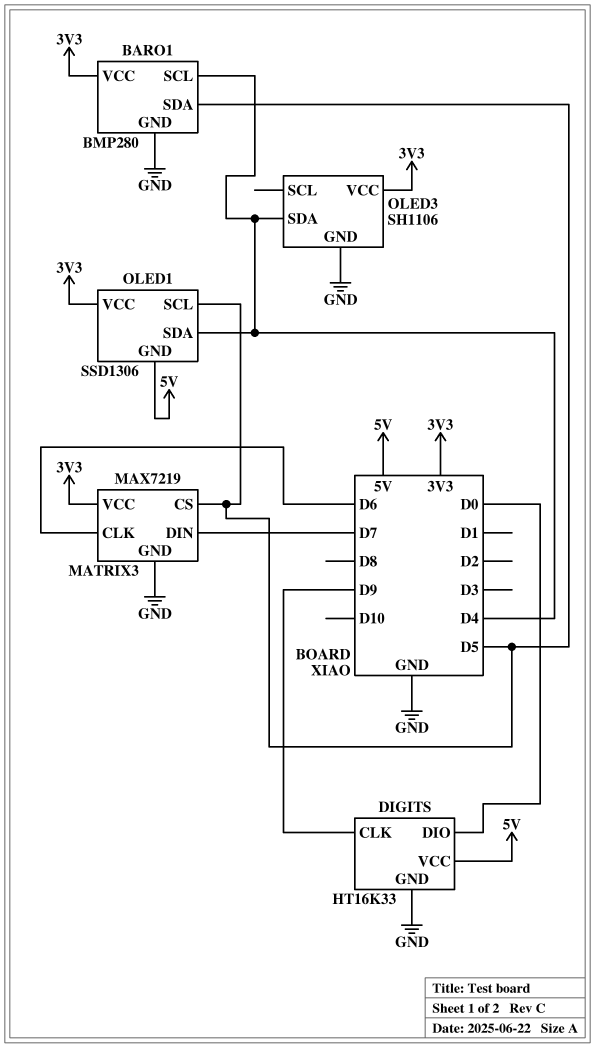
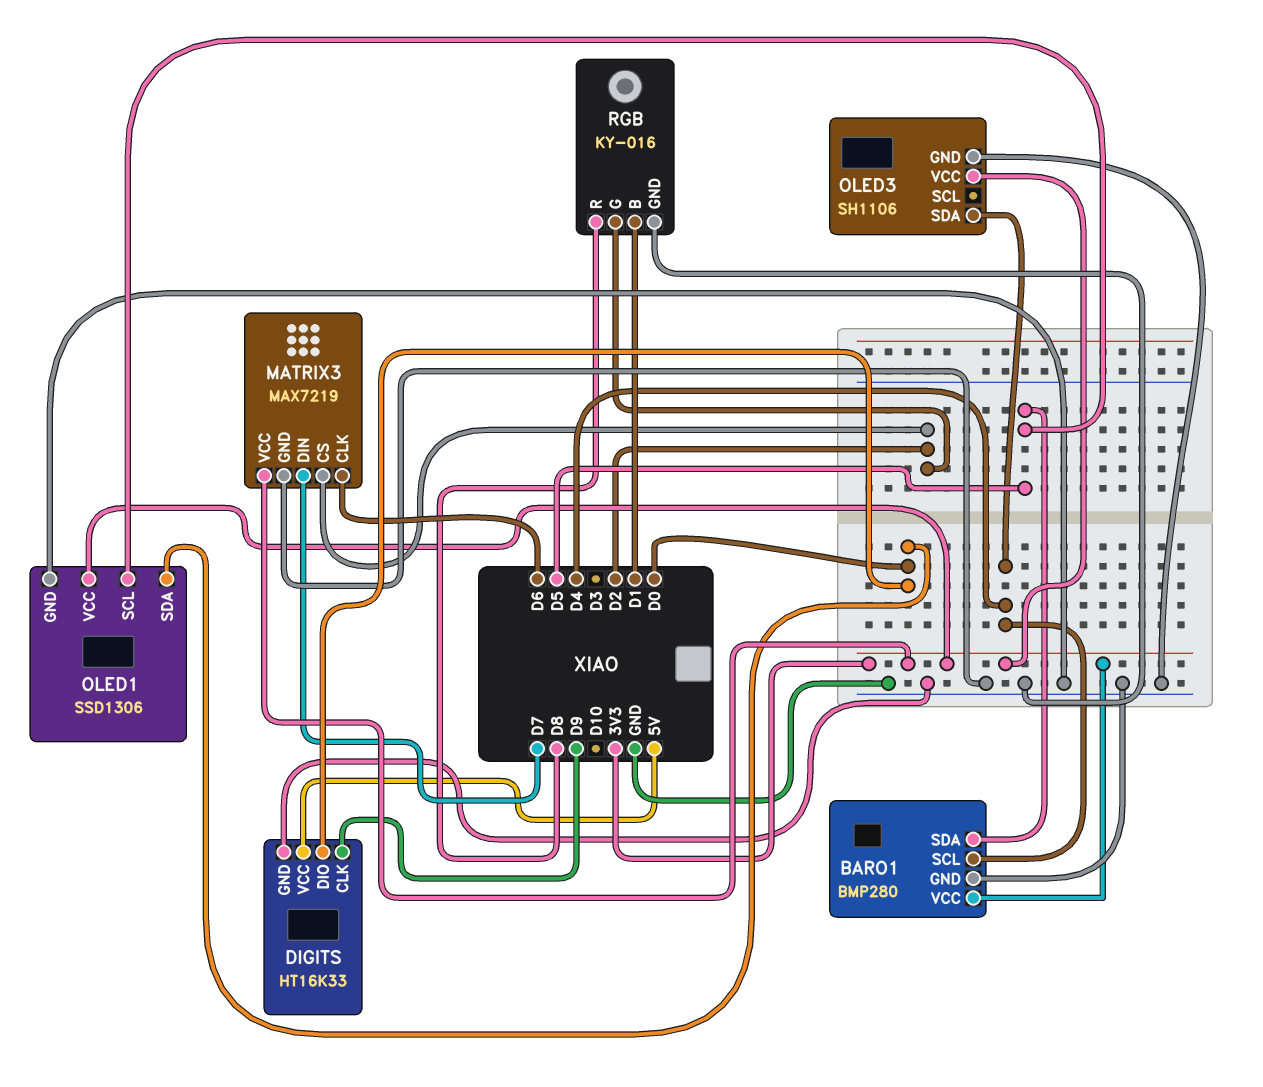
MATRIX3 pin CS: D5 -> D2
OLED1 pin GND: 5V -> GND
OLED1 pin SDA: D4 -> D0
RGB: none -> KY-016
RGB pin B: none -> D1
RGB pin G: none -> D2
RGB pin GND: none -> GND
RGB pin R: none -> D8

